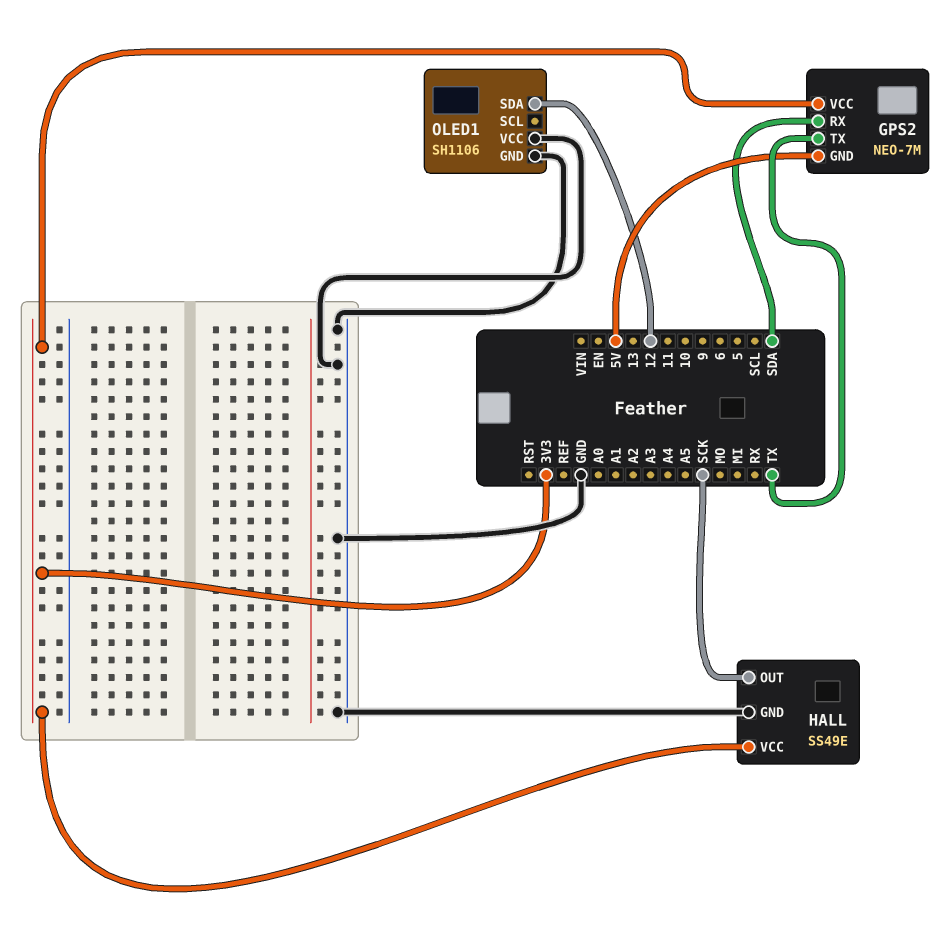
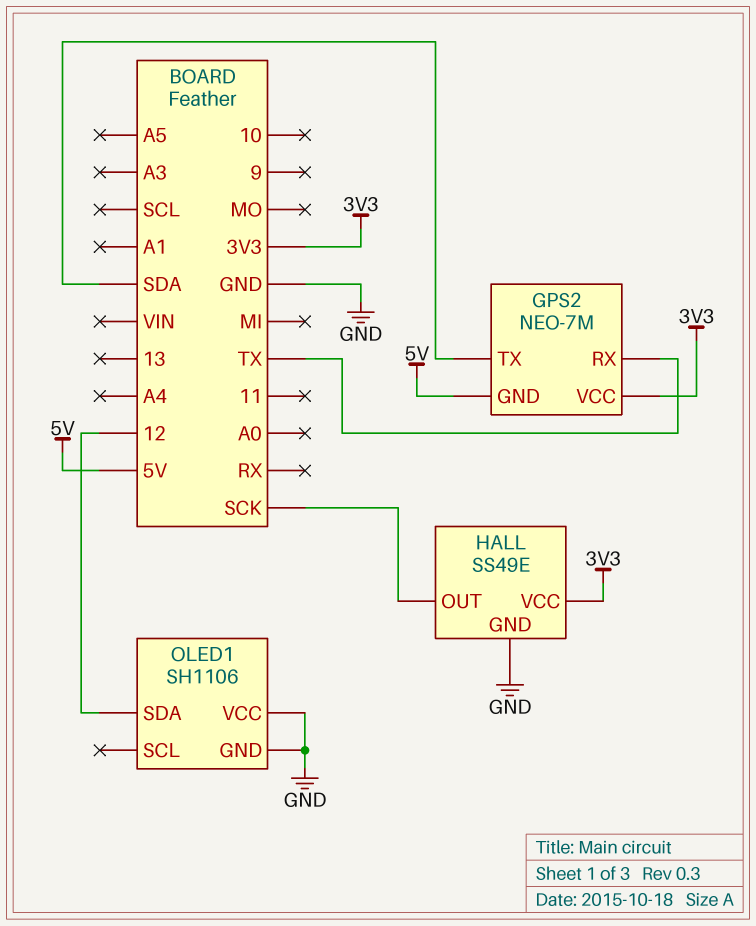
GPS2 pin RX: SDA -> TX
GPS2 pin TX: TX -> SDA

